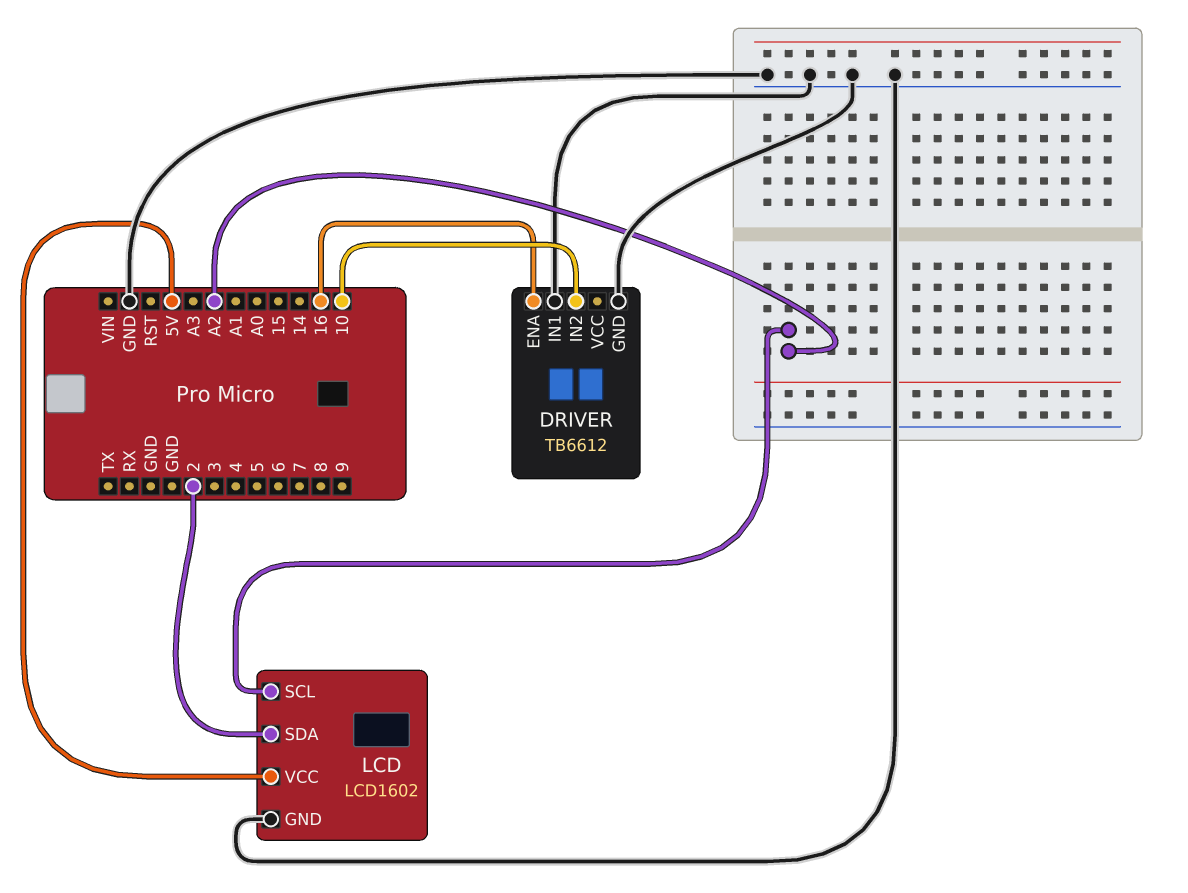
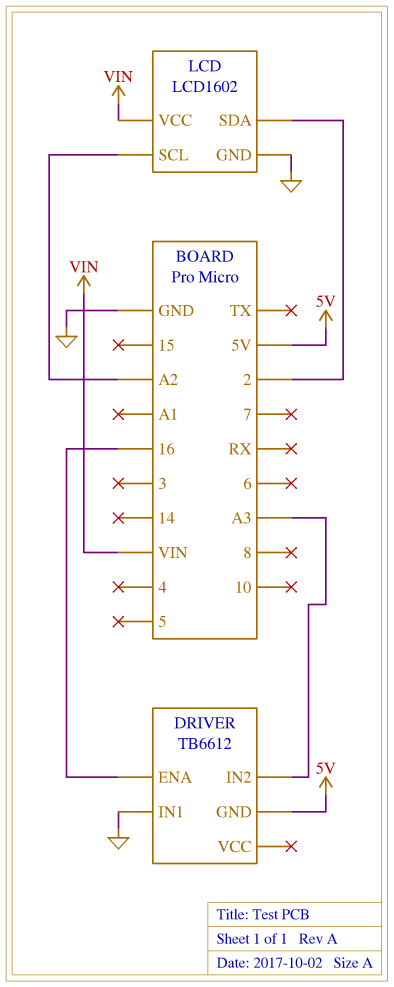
DRIVER pin GND: GND -> 5V
DRIVER pin IN2: 10 -> A3
LCD pin VCC: 5V -> VIN

